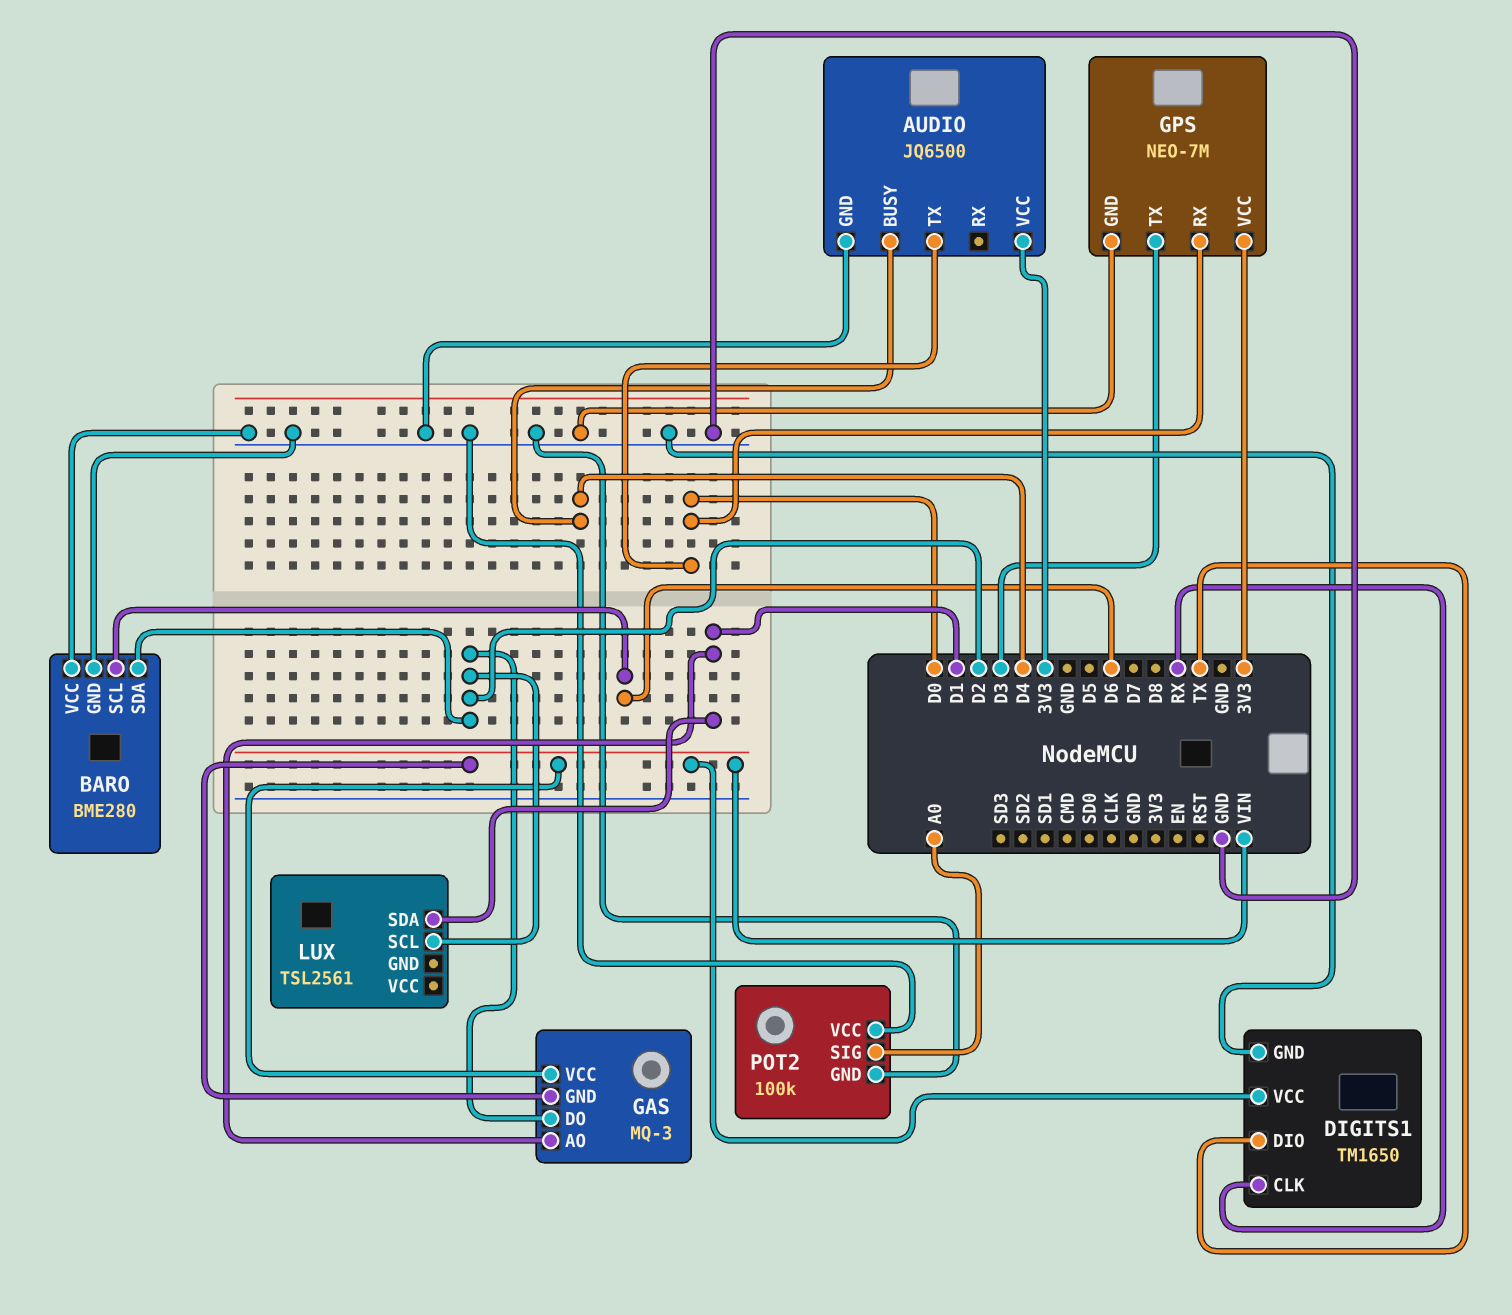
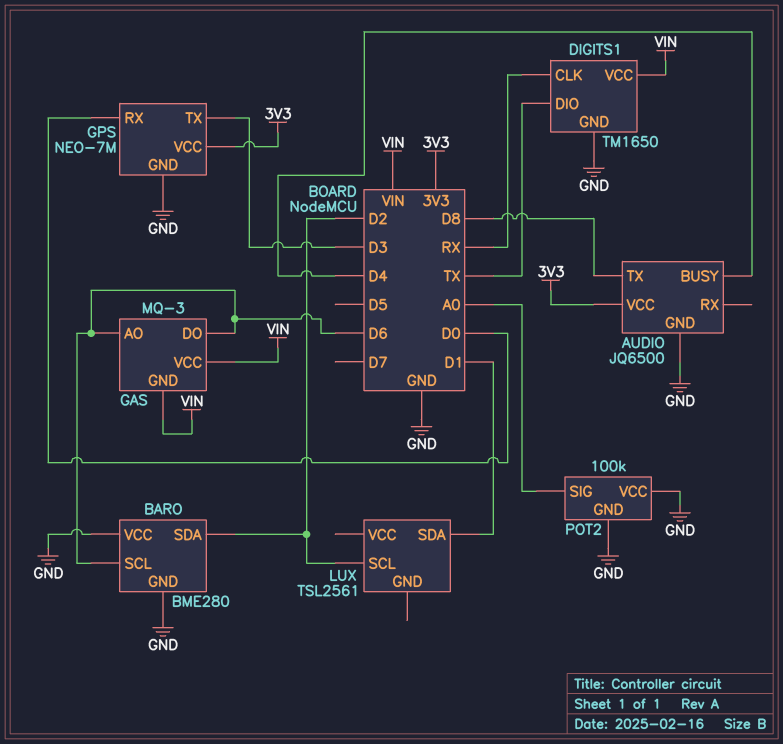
AUDIO pin TX: D0 -> D8
GAS pin AO: D1 -> D6
GAS pin DO: D2 -> D6

